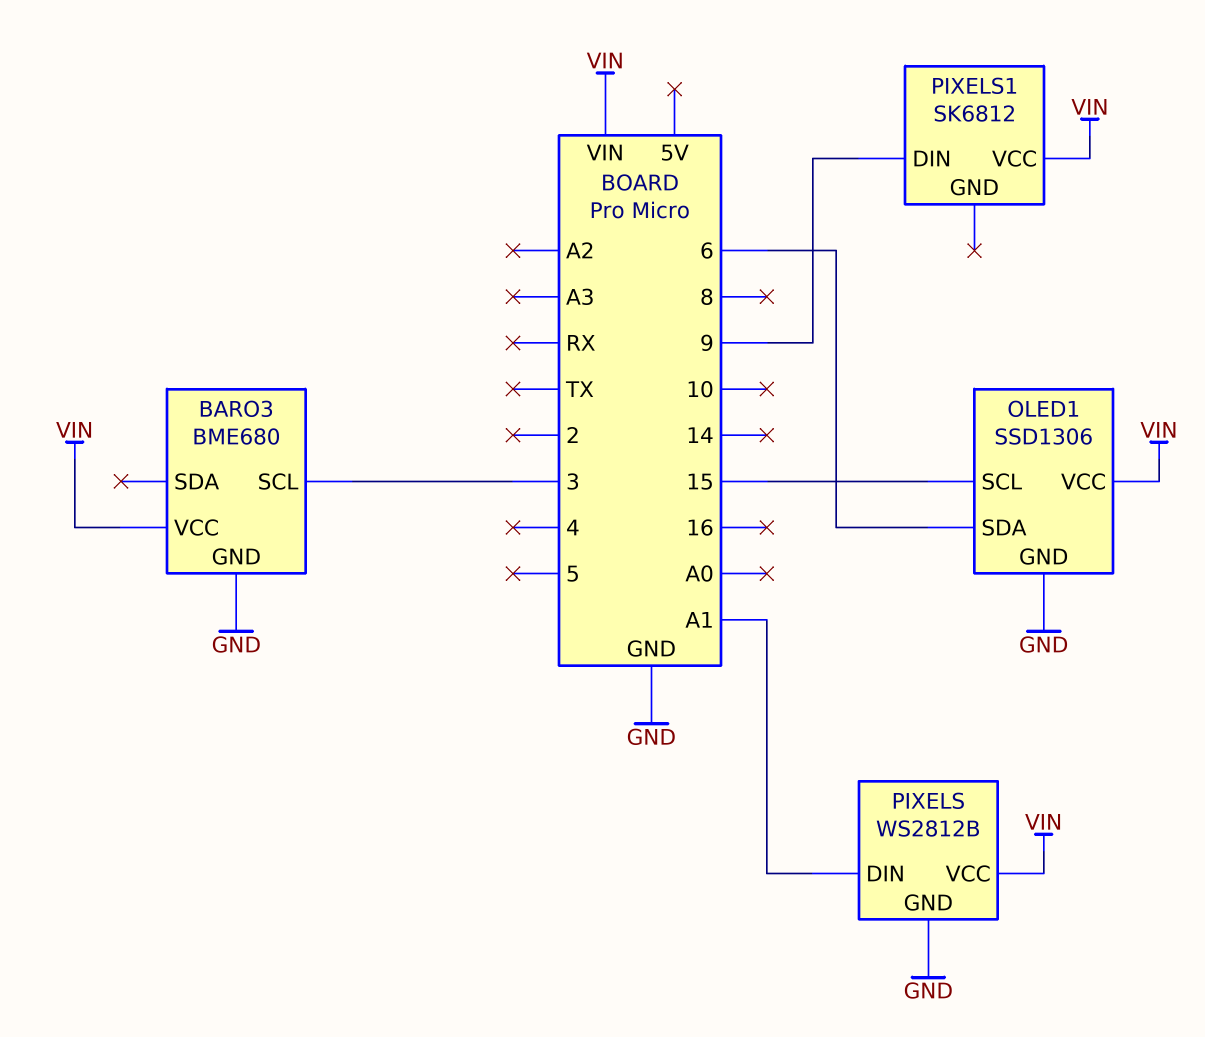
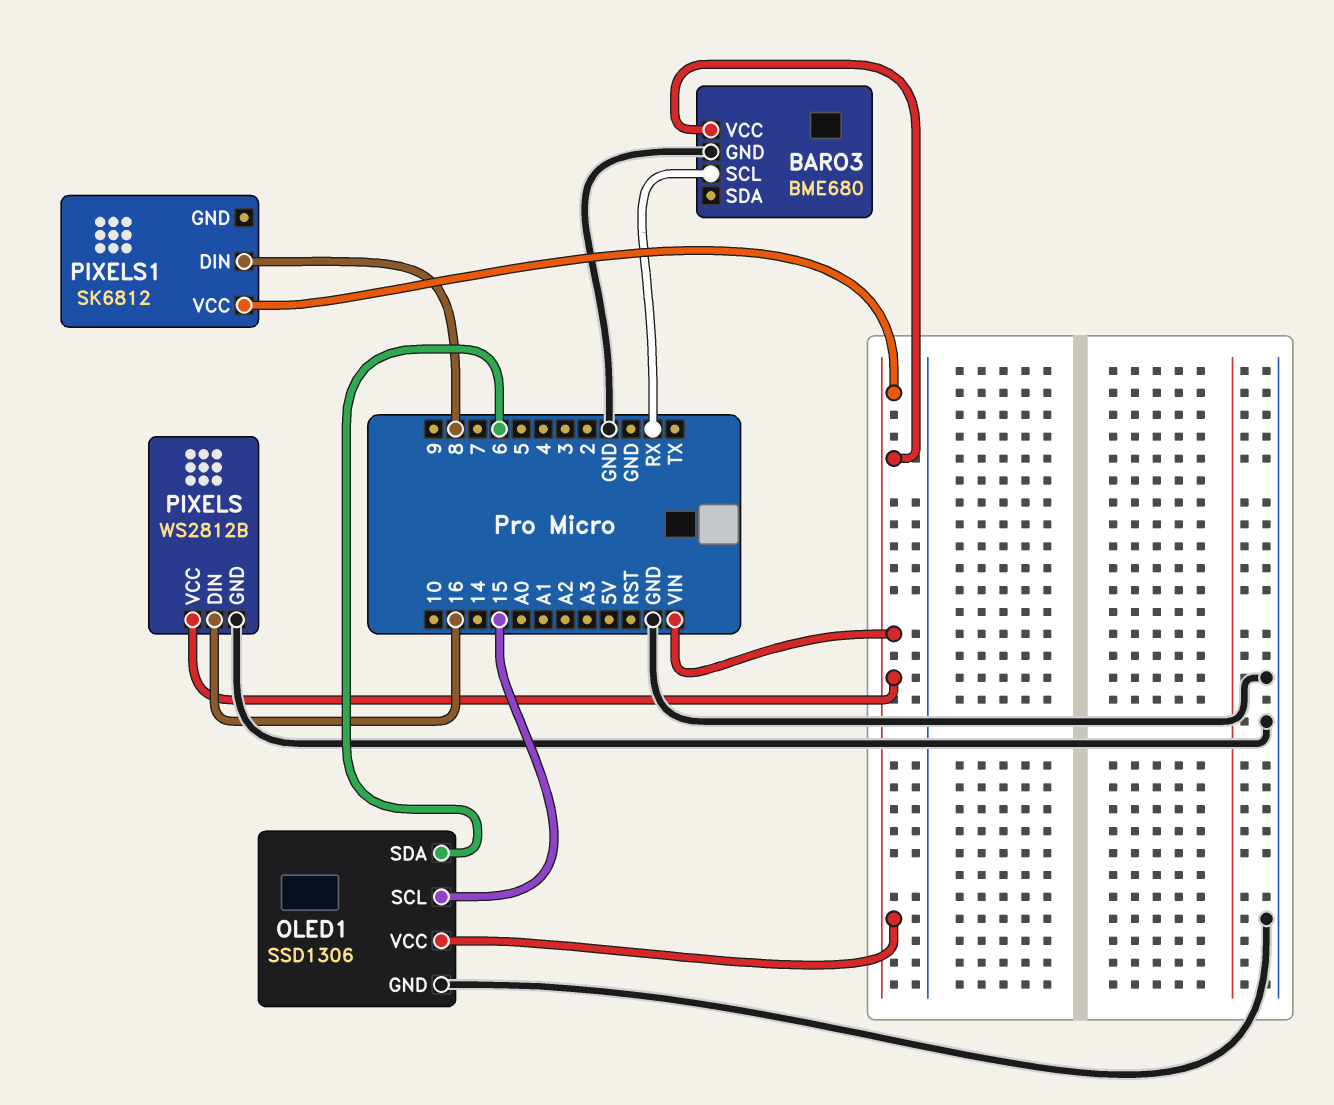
BARO3 pin SCL: 3 -> RX
PIXELS pin DIN: A1 -> 16
PIXELS1 pin DIN: 9 -> 8

